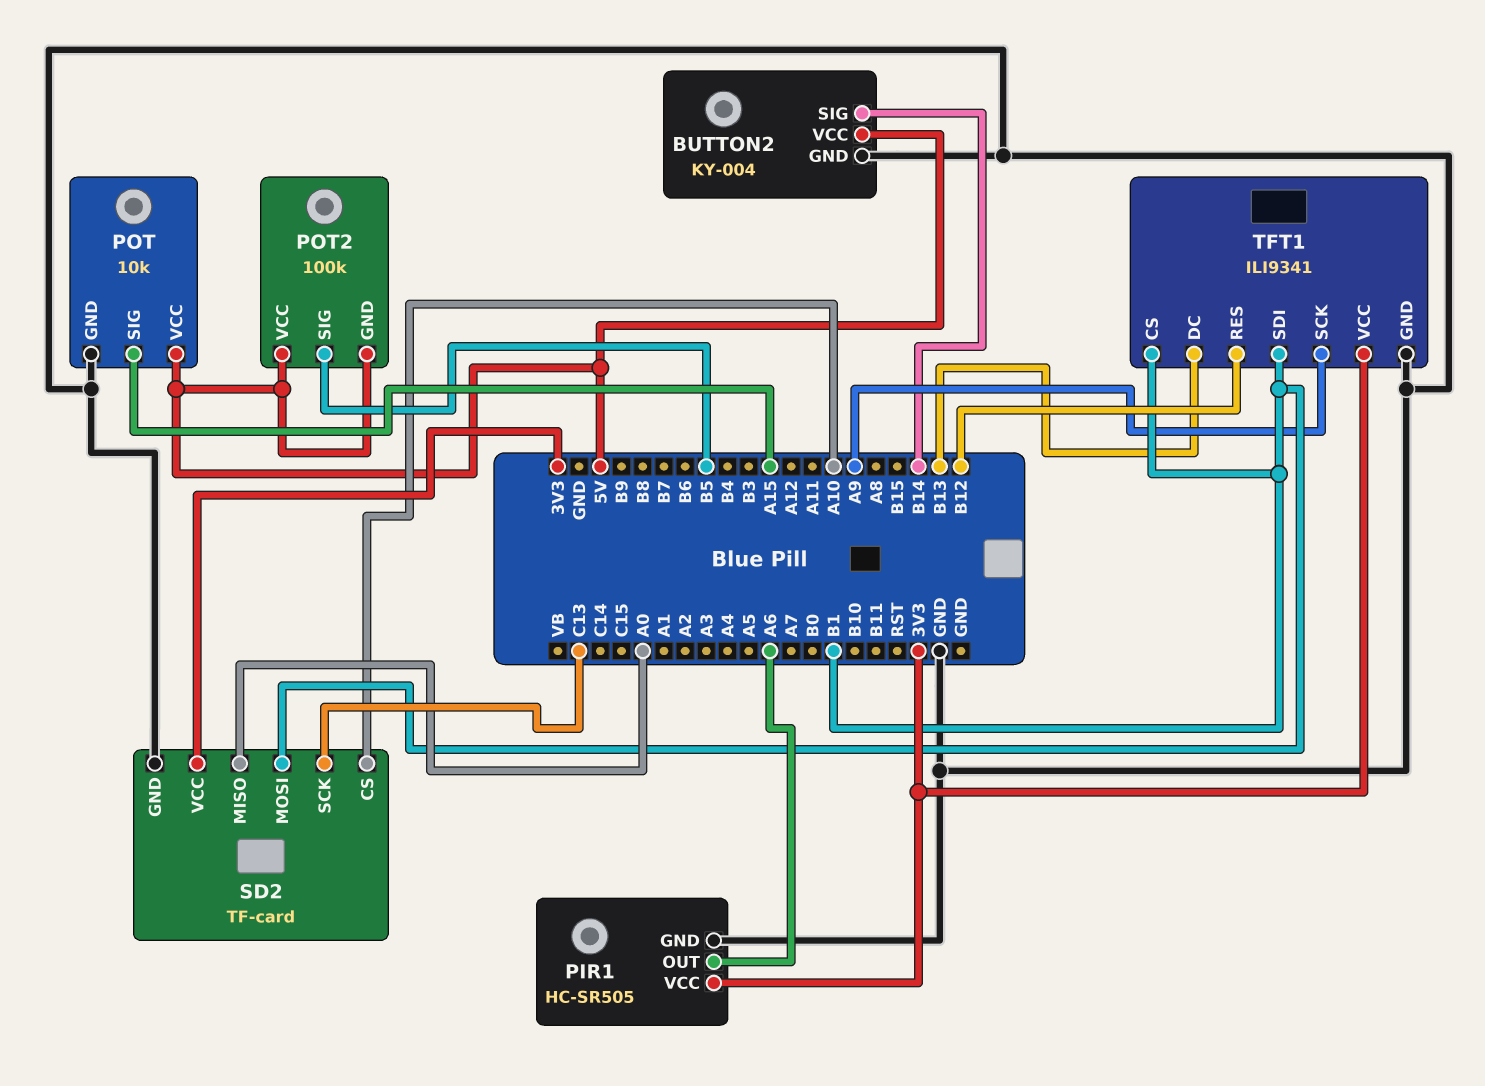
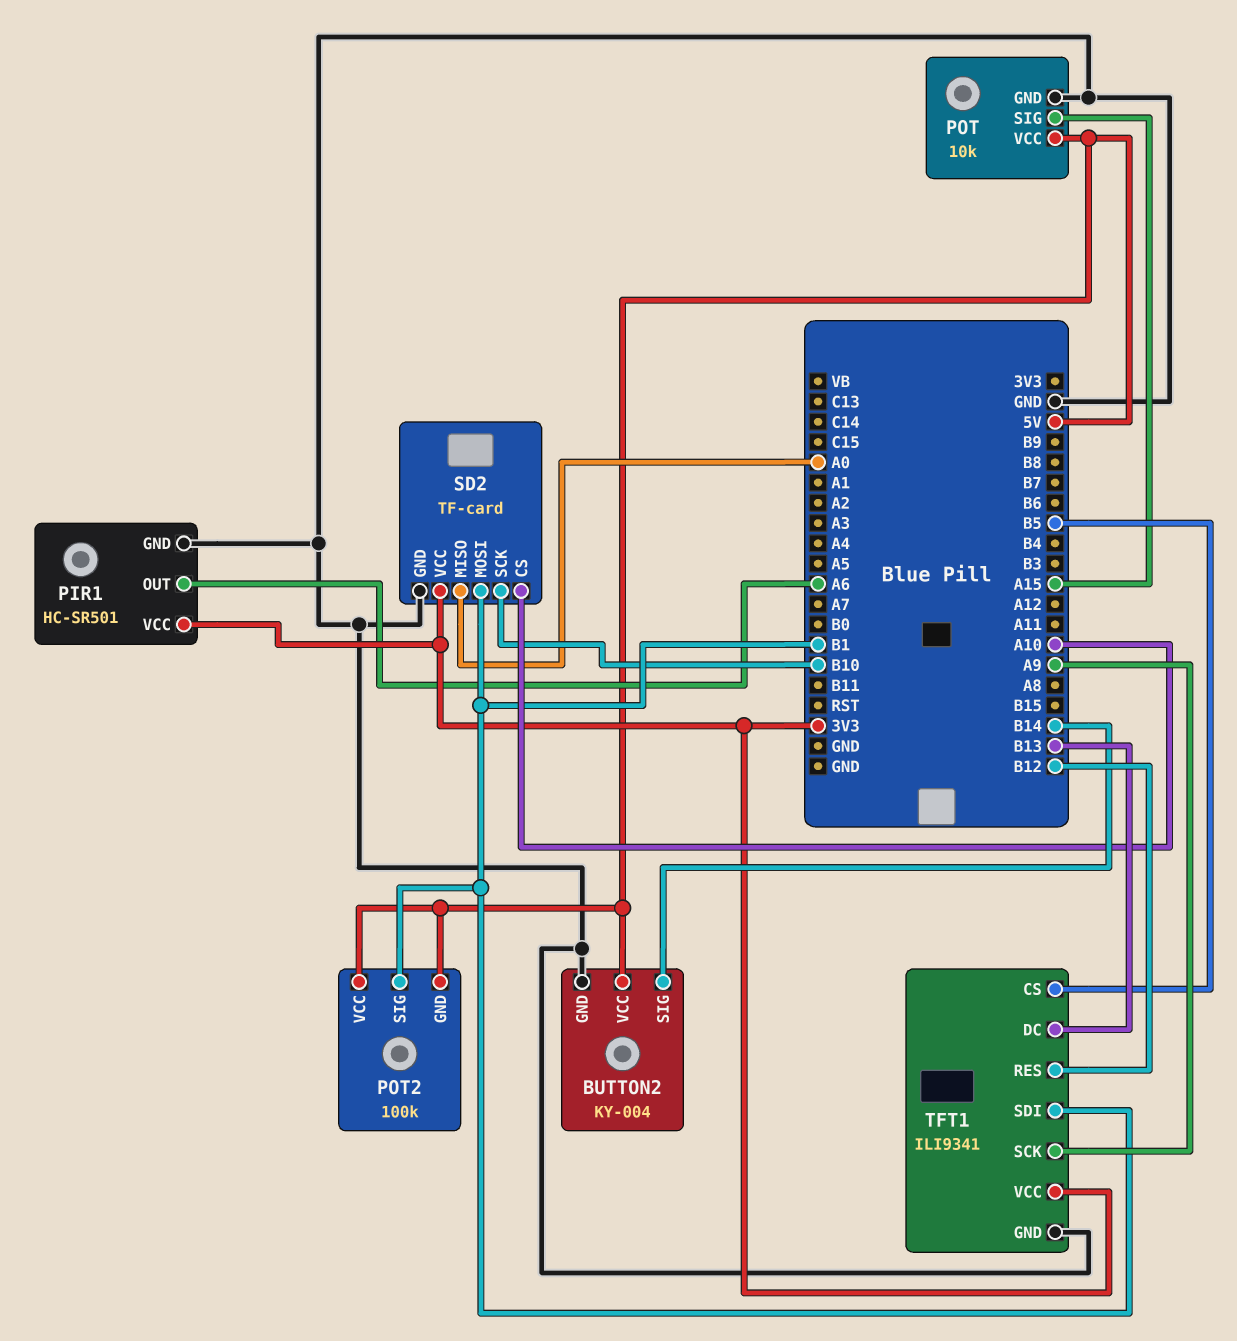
PIR1: HC-SR505 -> HC-SR501
POT2 pin SIG: B5 -> B1
SD2 pin SCK: C13 -> B10
TFT1 pin CS: B1 -> B5

